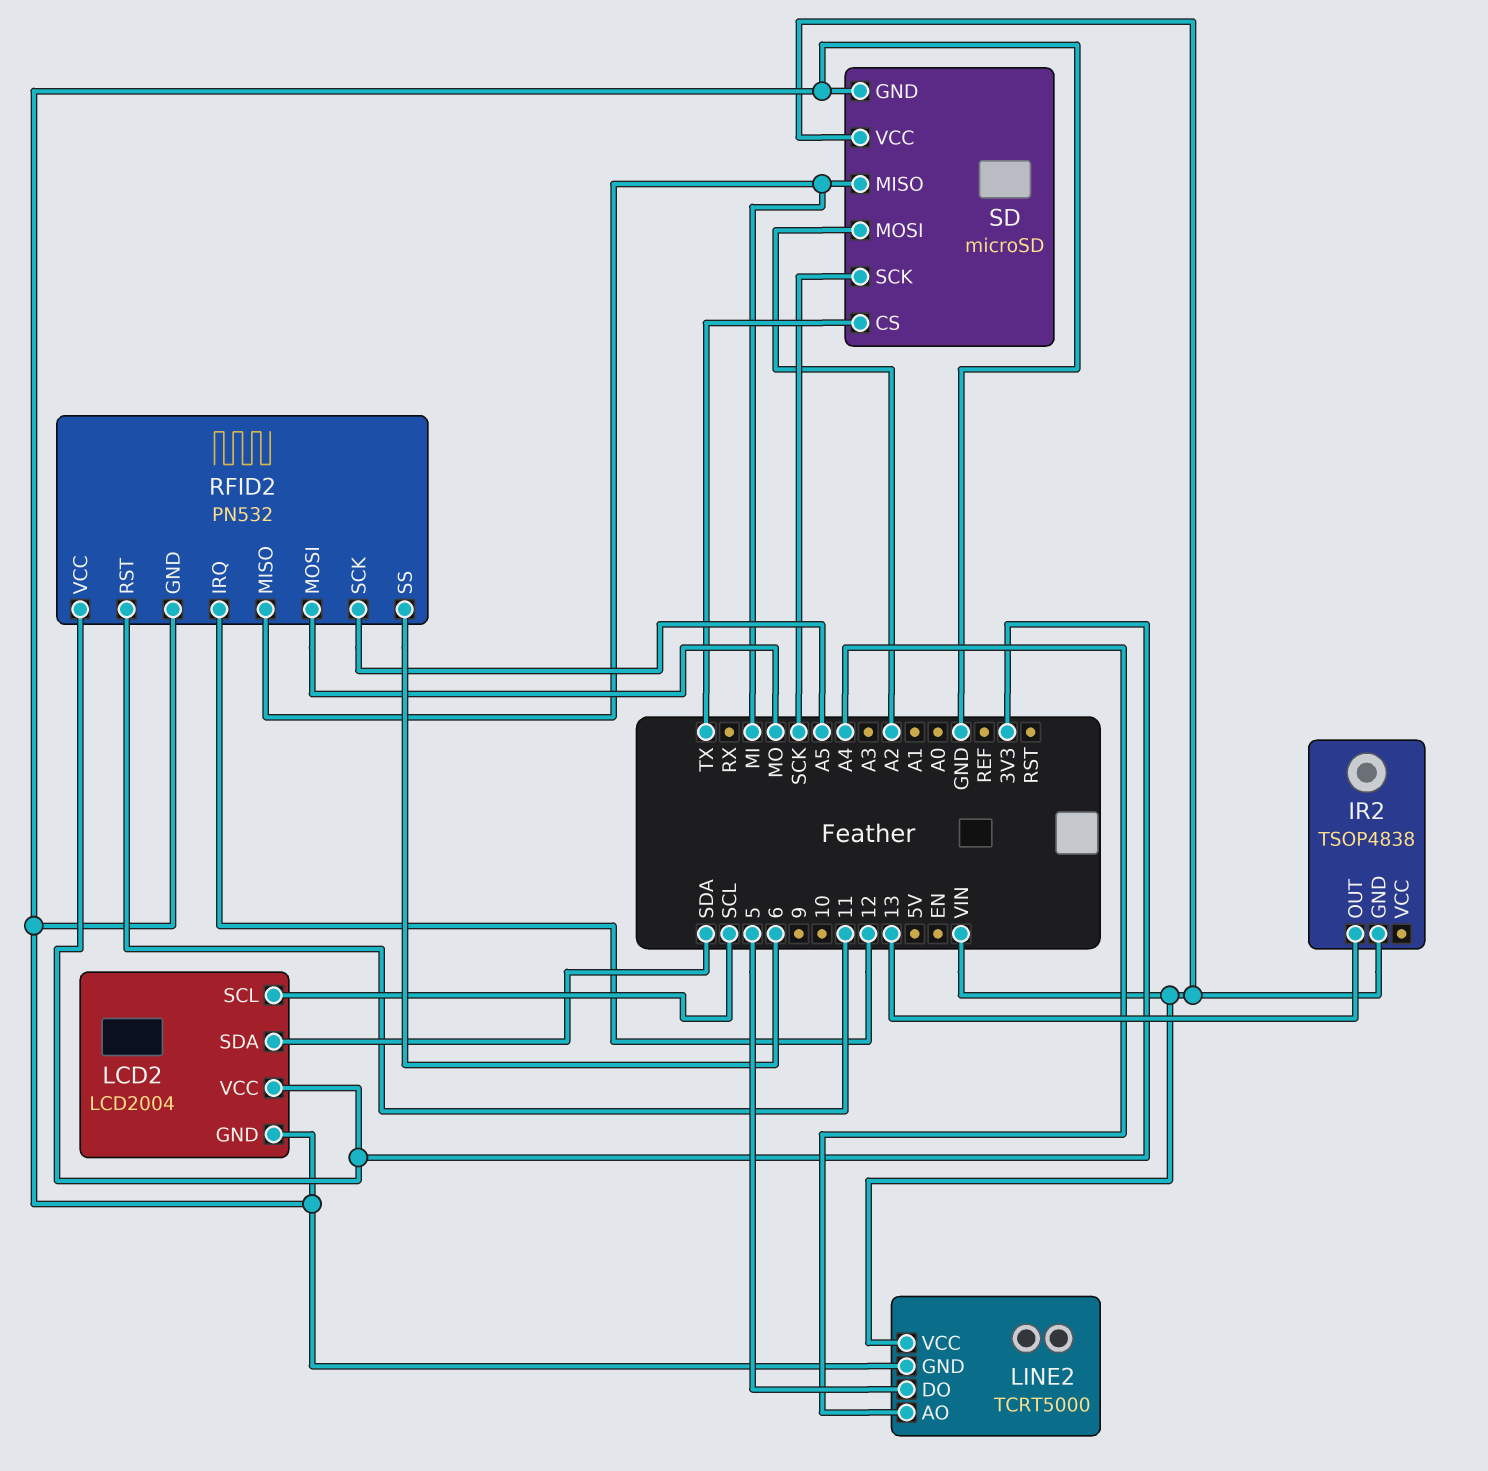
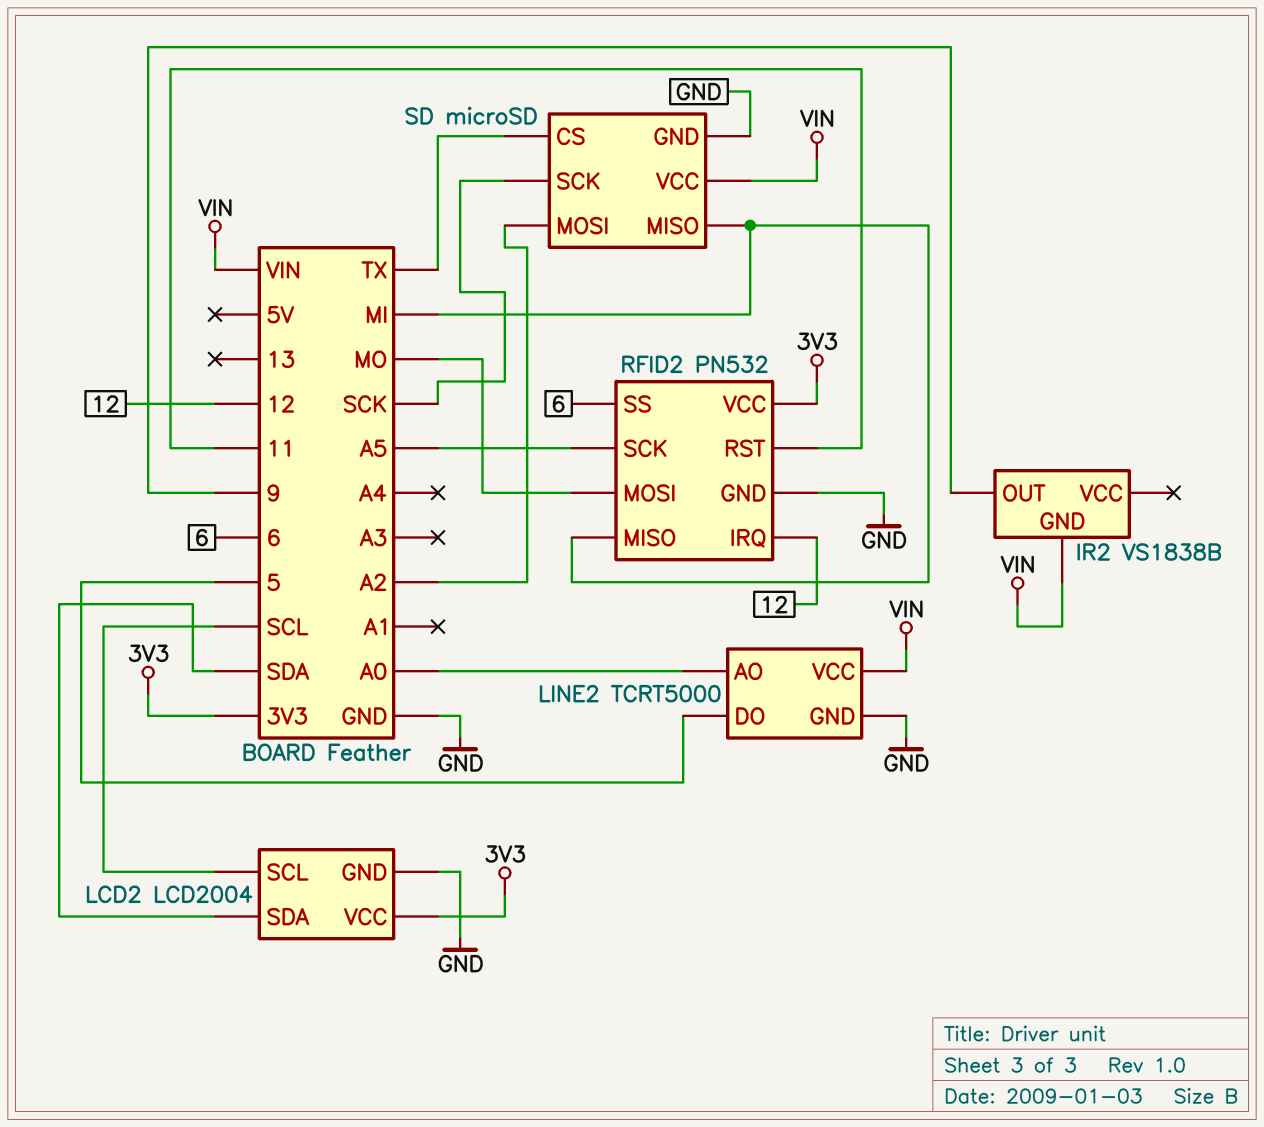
IR2: TSOP4838 -> VS1838B
IR2 pin OUT: 13 -> 9
LINE2 pin AO: A4 -> A0

